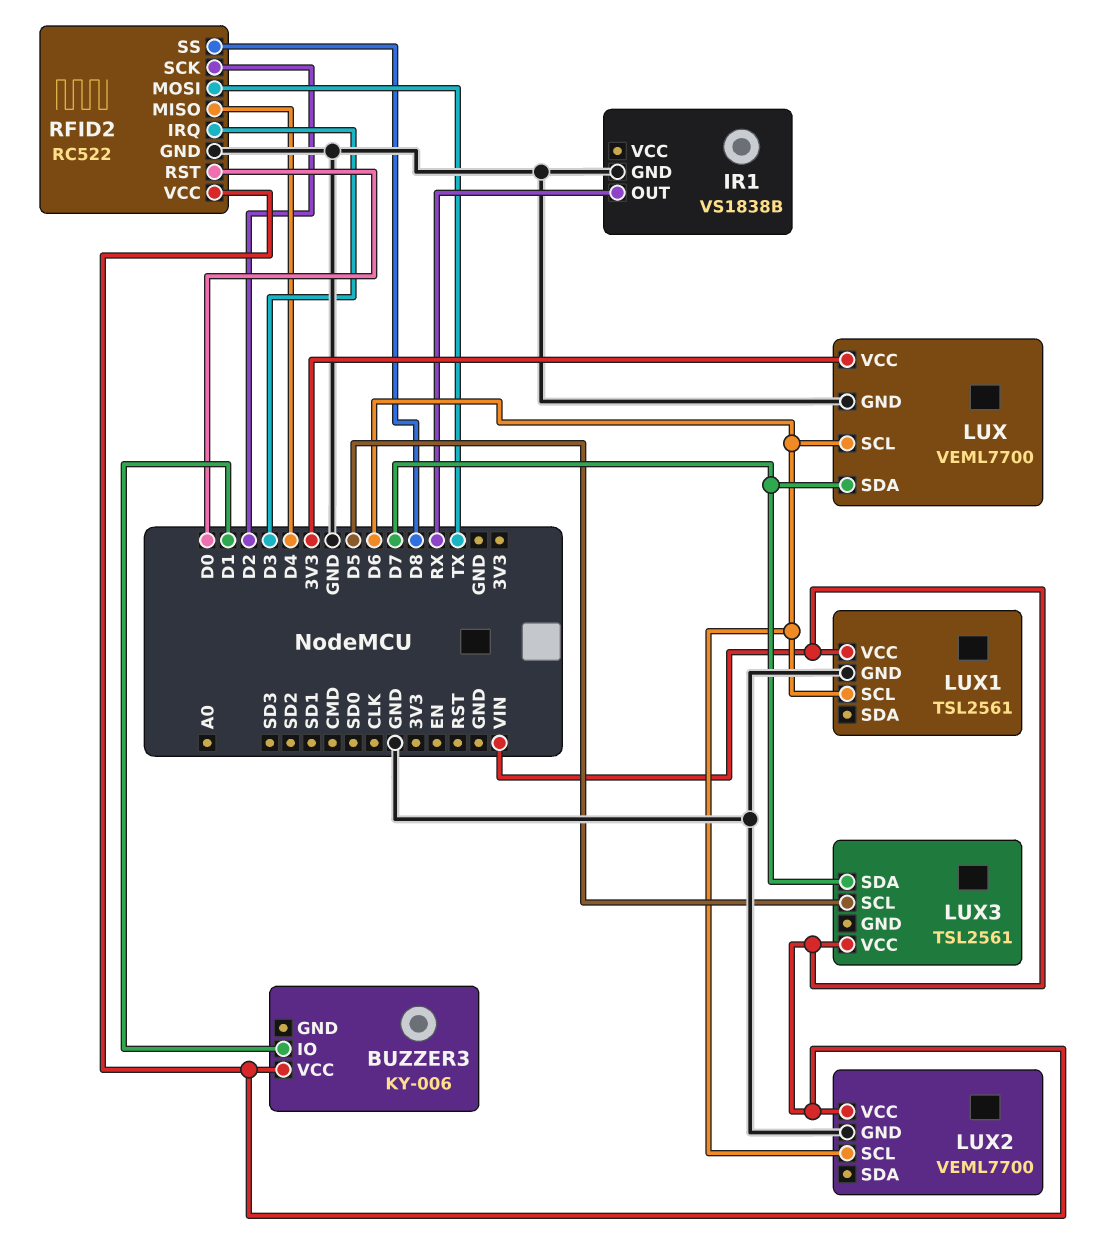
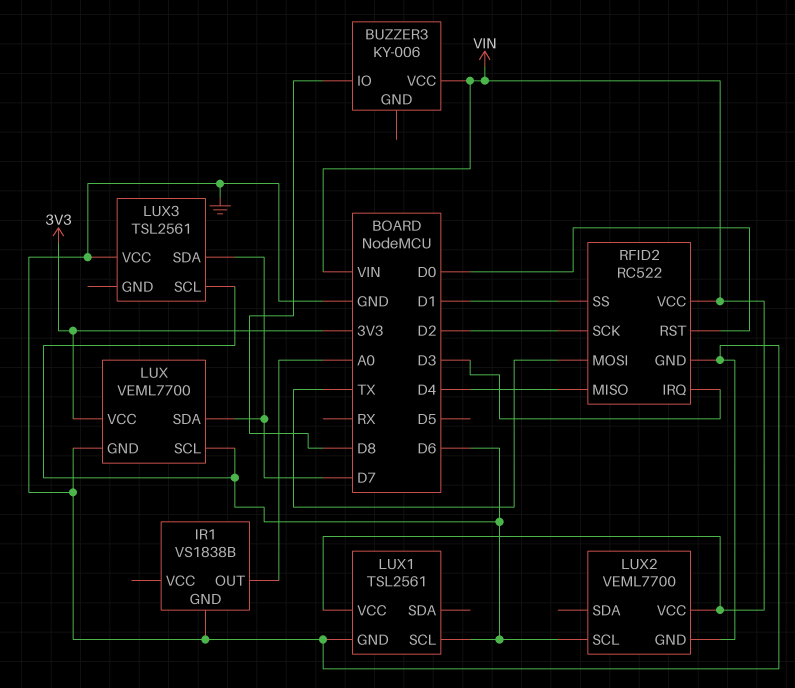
BUZZER3 pin IO: D1 -> D8
IR1 pin OUT: RX -> A0
LUX3 pin SCL: D5 -> D6
LUX3 pin VCC: VIN -> GND
RFID2 pin SS: D8 -> D1

